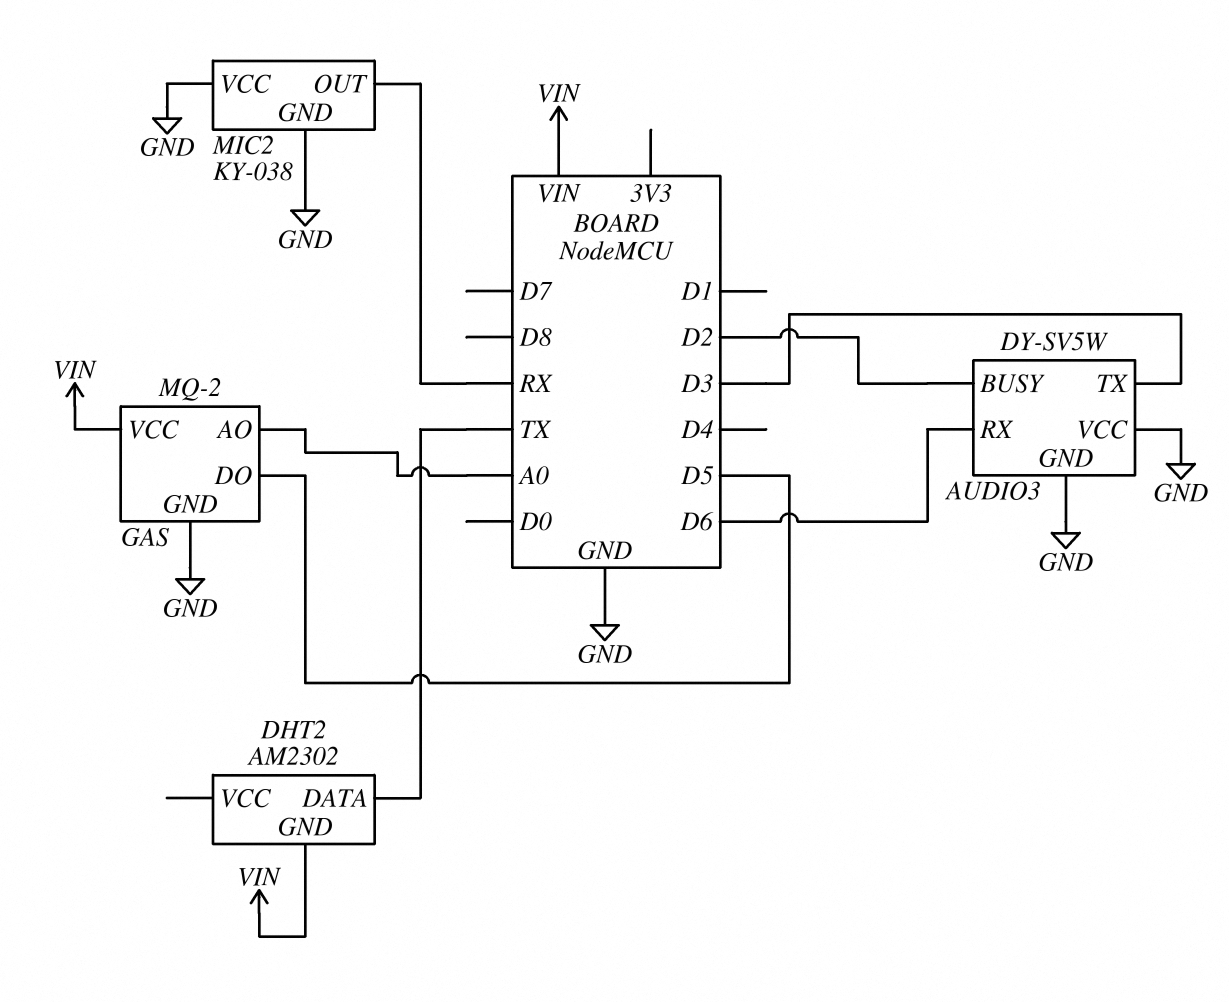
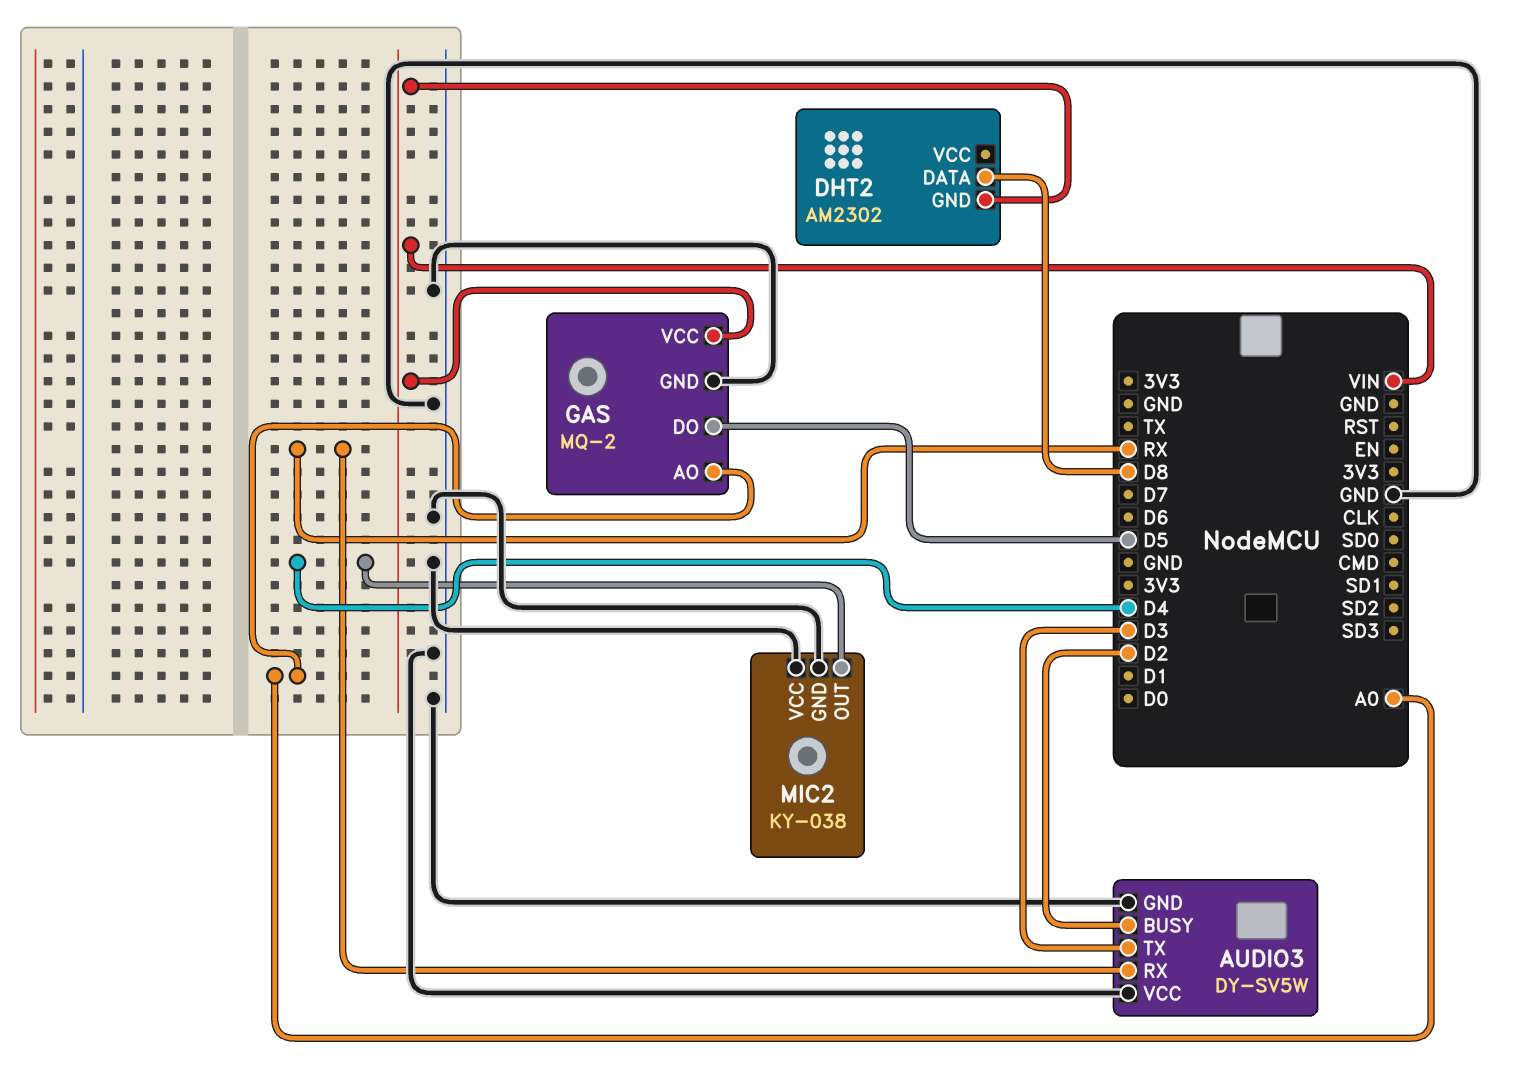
AUDIO3 pin RX: D6 -> RX
DHT2 pin DATA: TX -> D8
MIC2 pin OUT: RX -> D4

